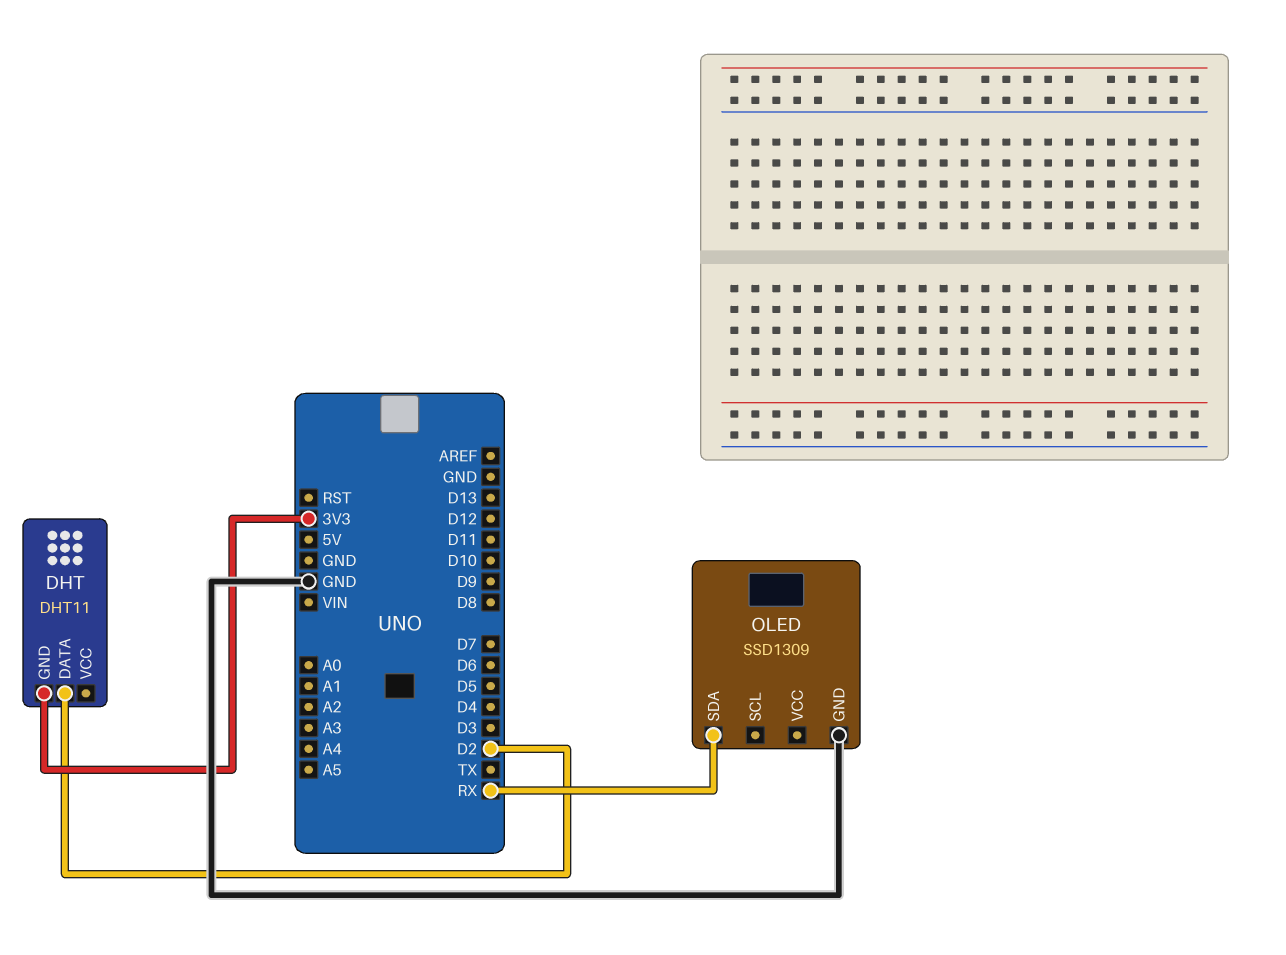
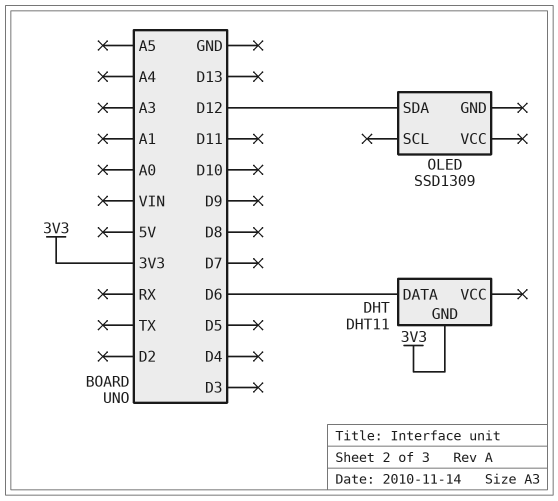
DHT pin DATA: D2 -> D6
OLED pin GND: GND -> none
OLED pin SDA: RX -> D12

